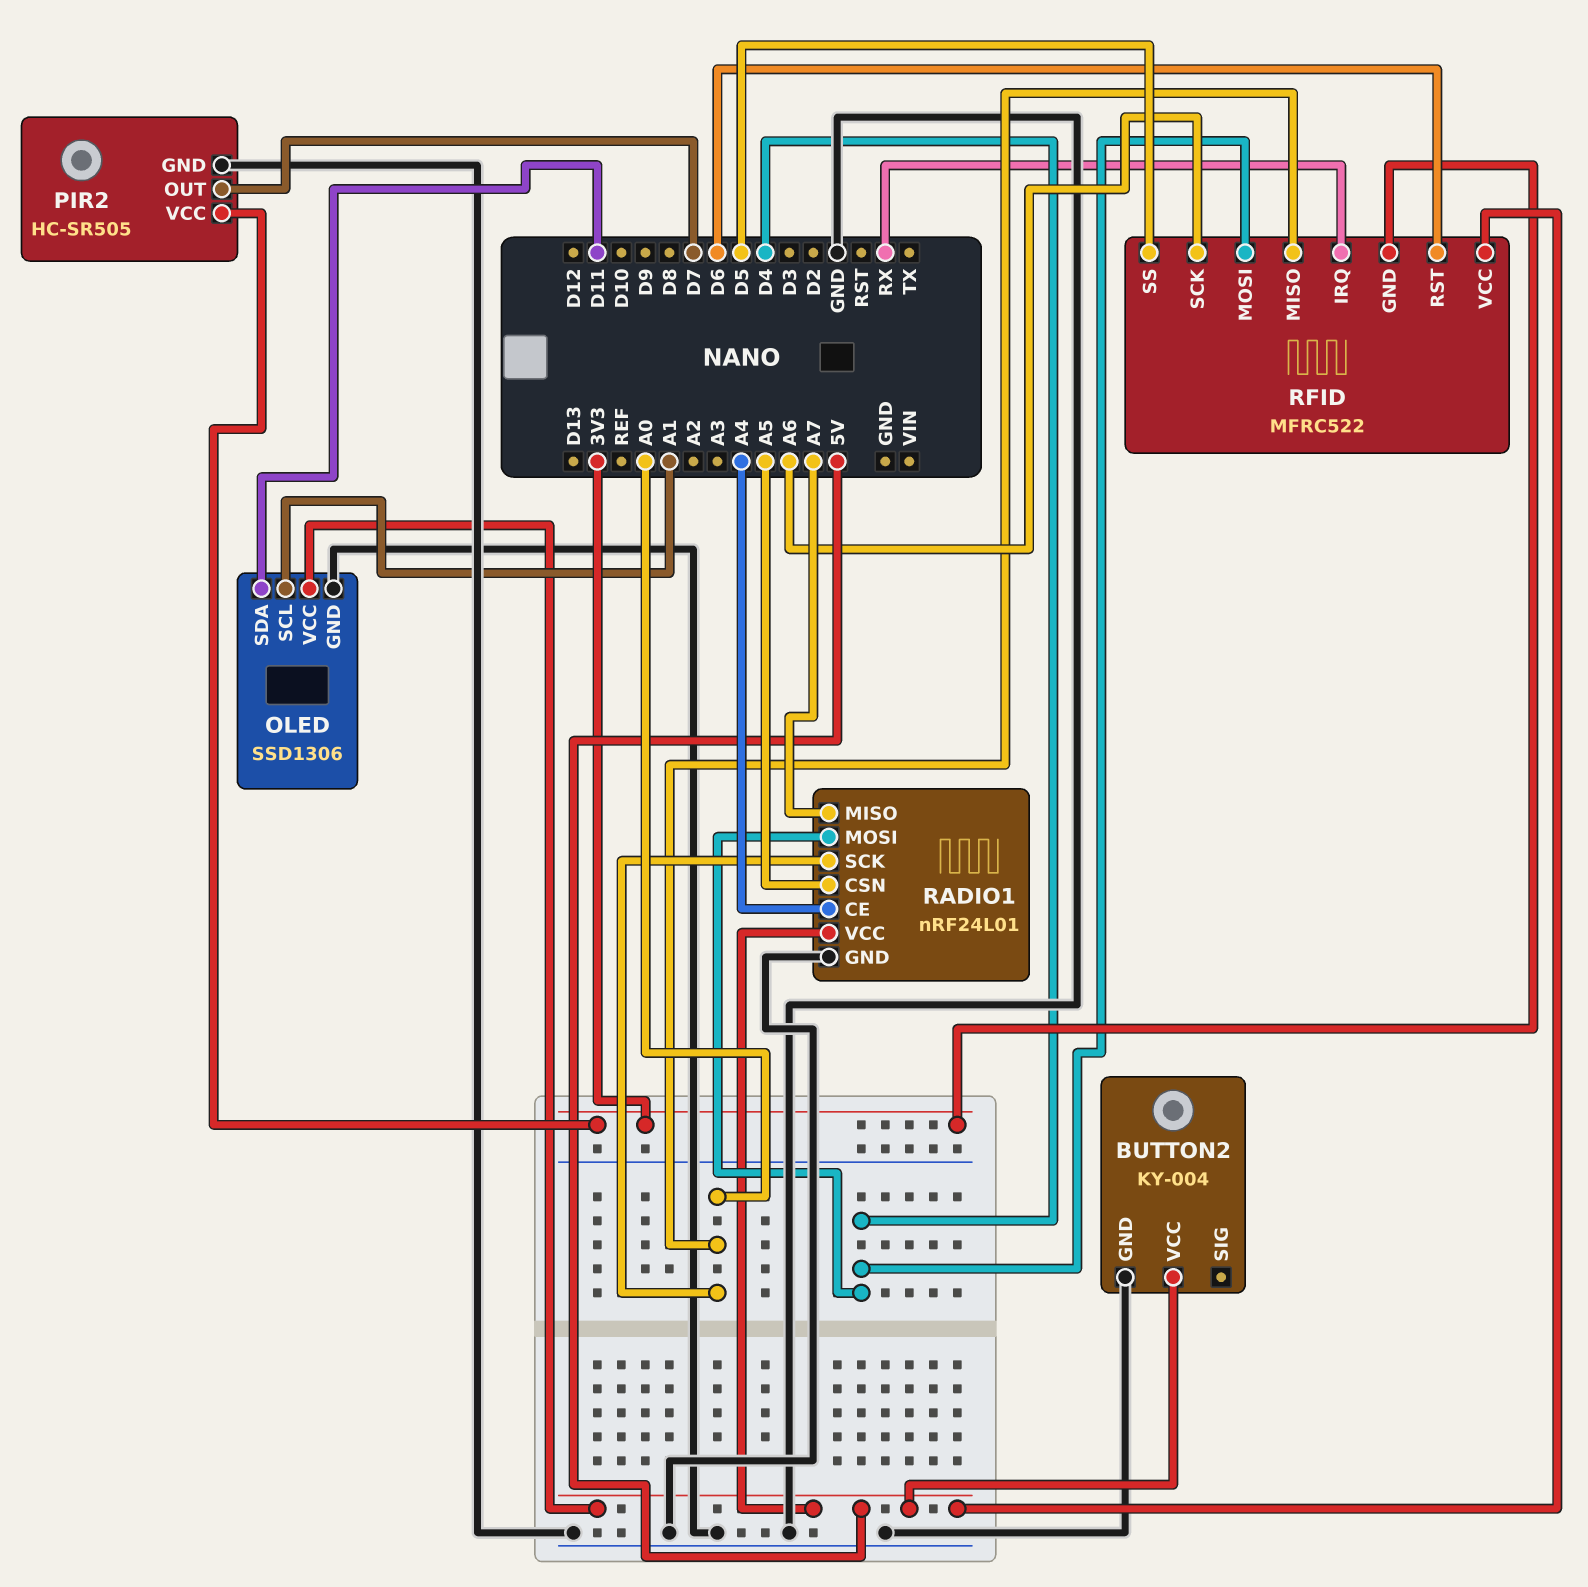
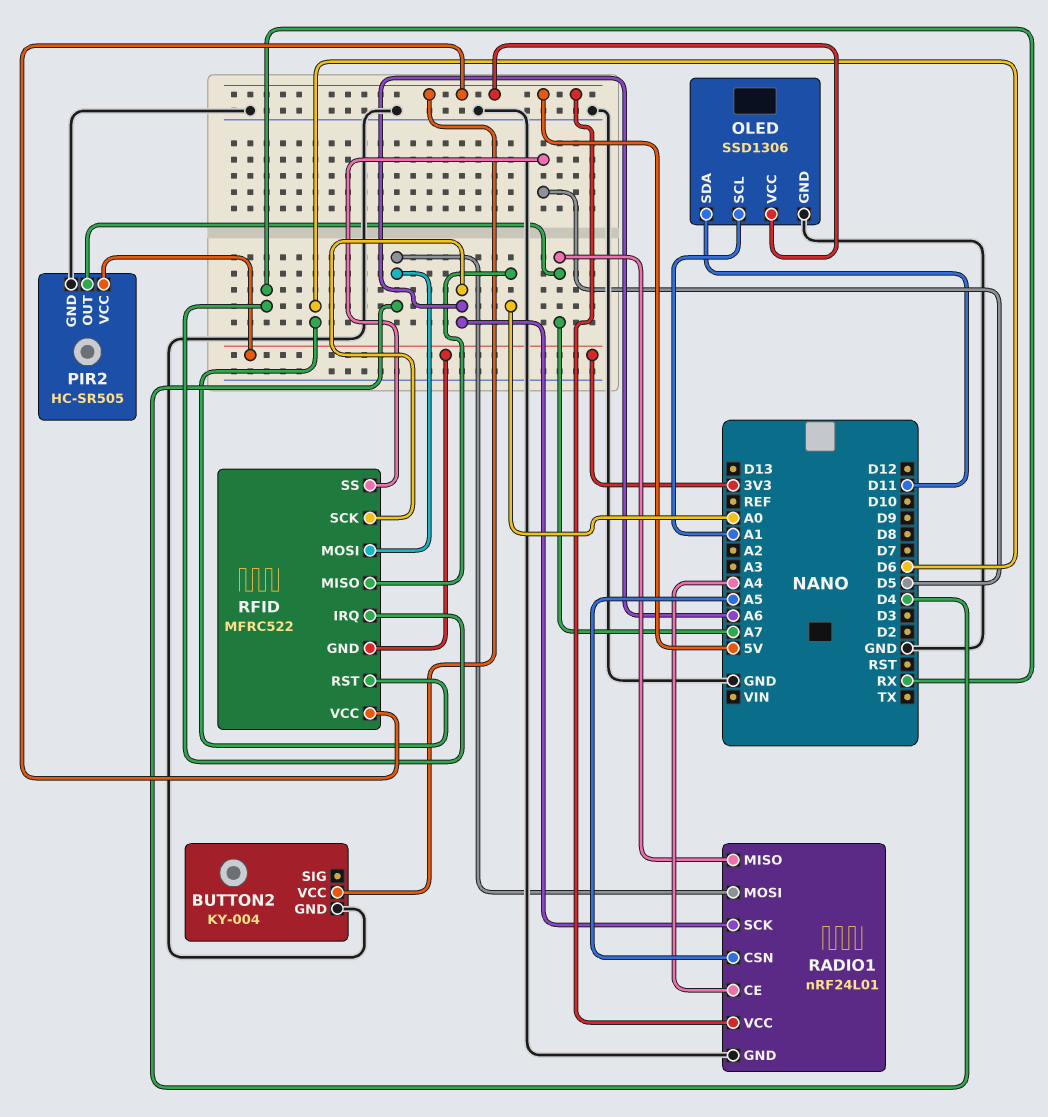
PIR2 pin OUT: D7 -> A7
RADIO1 pin SCK: A0 -> A6

